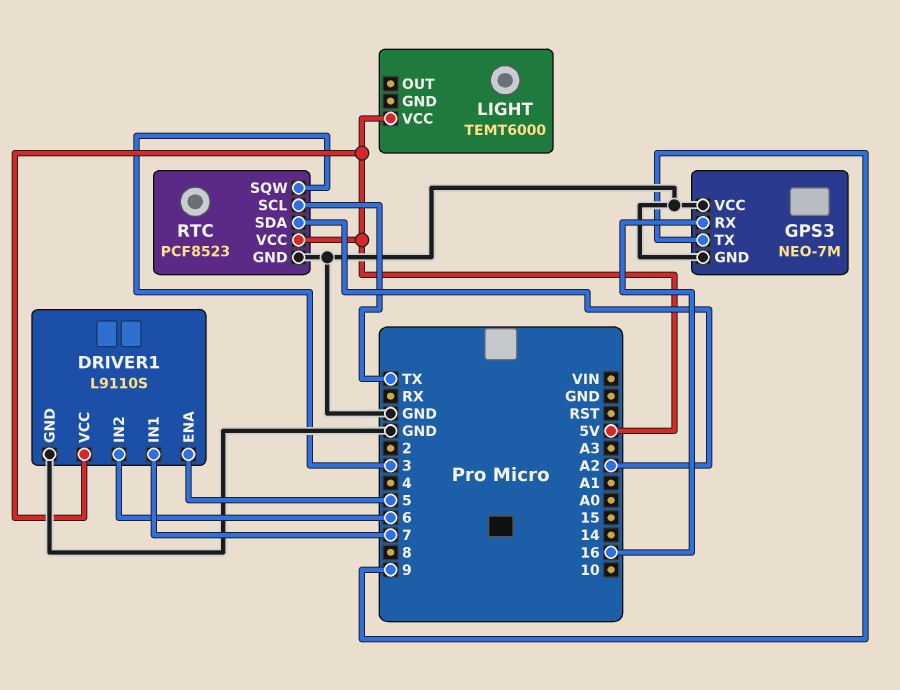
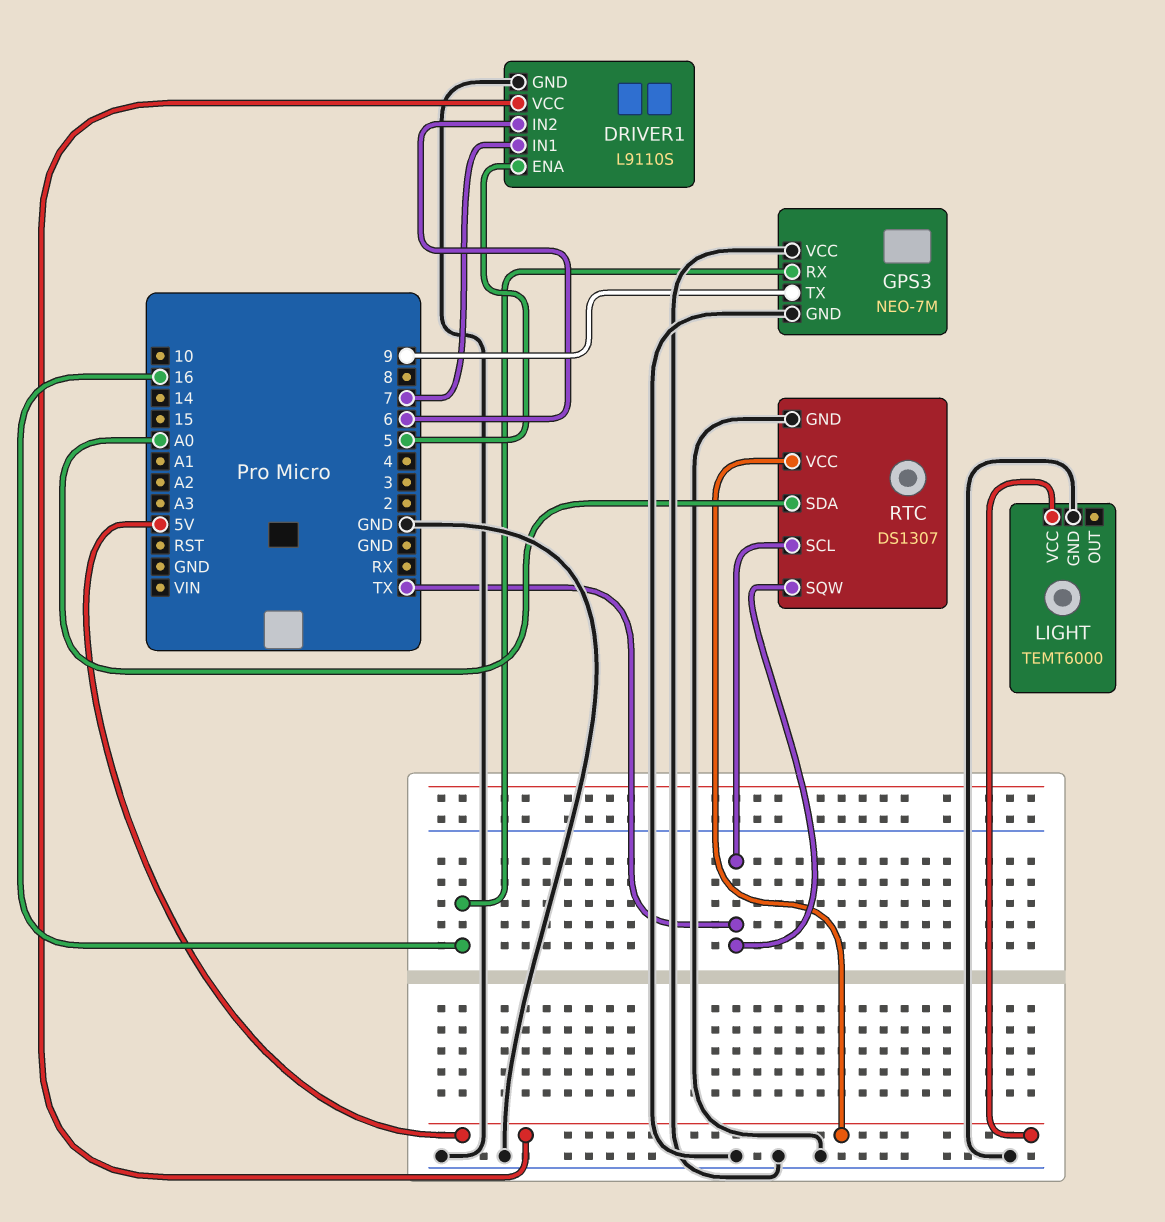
LIGHT pin GND: none -> GND
RTC: PCF8523 -> DS1307
RTC pin SDA: A2 -> A0
RTC pin SQW: 3 -> TX

